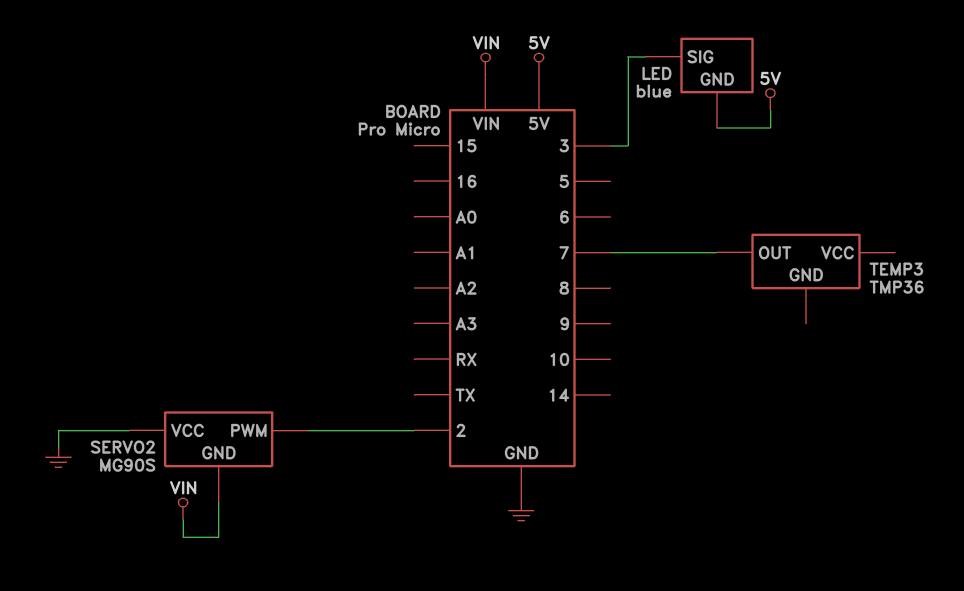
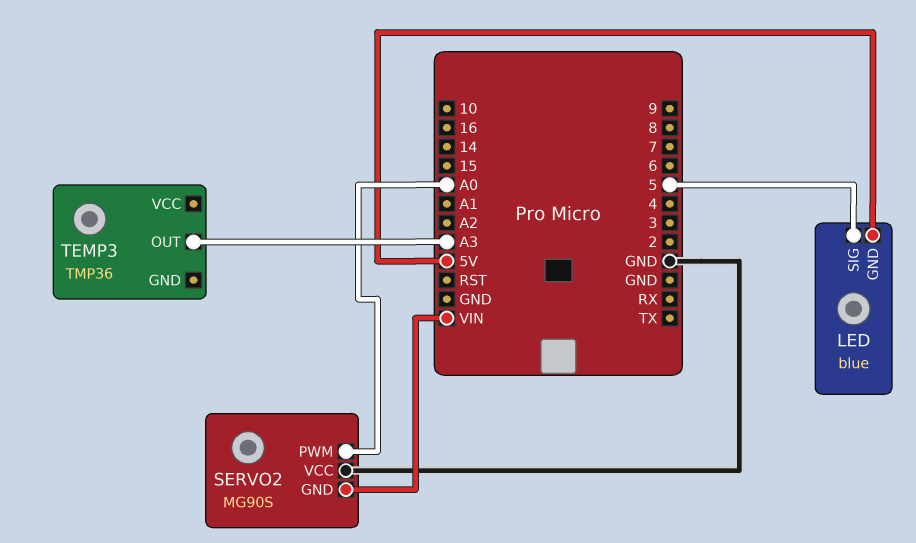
LED pin SIG: 3 -> 5
SERVO2 pin PWM: 2 -> A0
TEMP3 pin OUT: 7 -> A3

